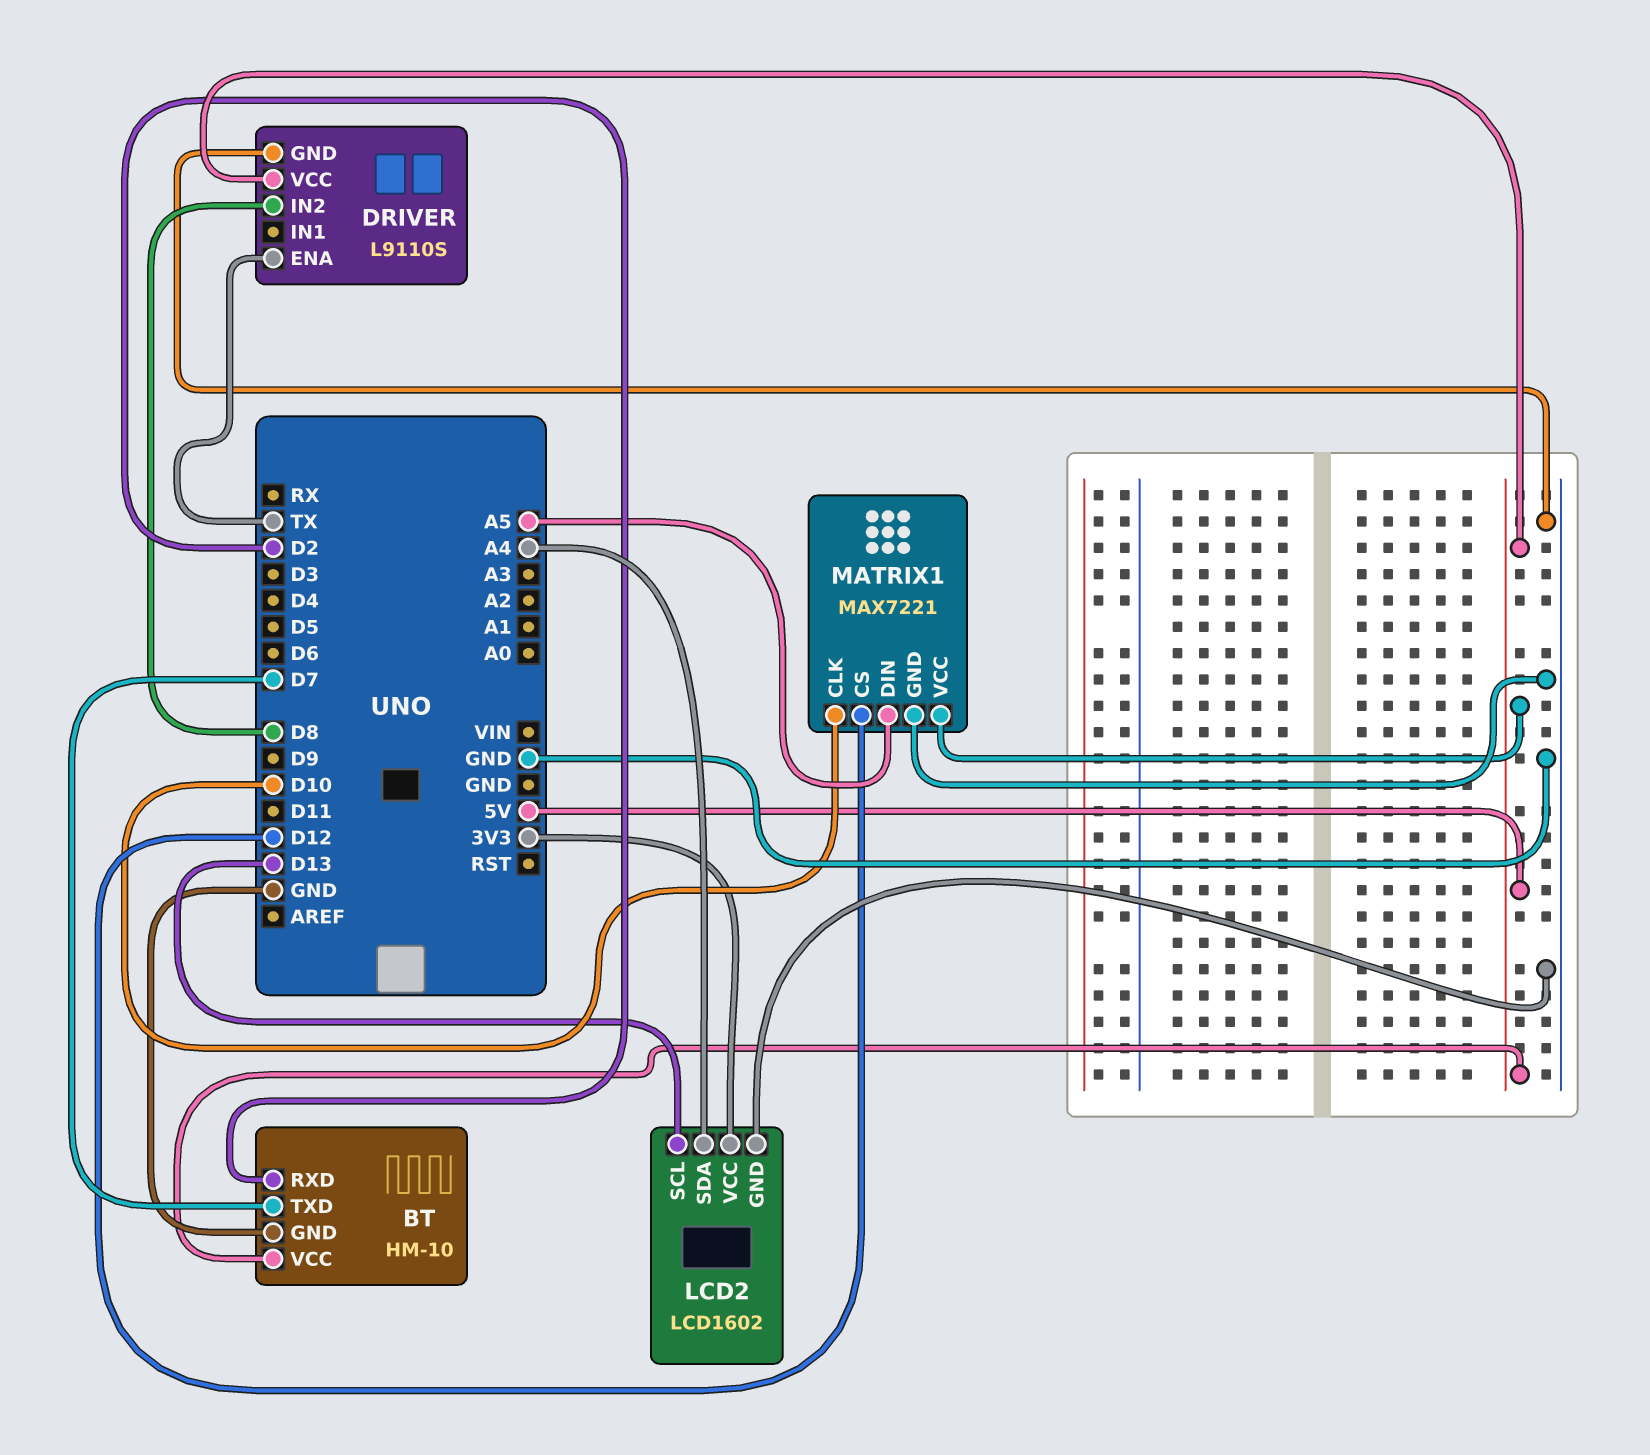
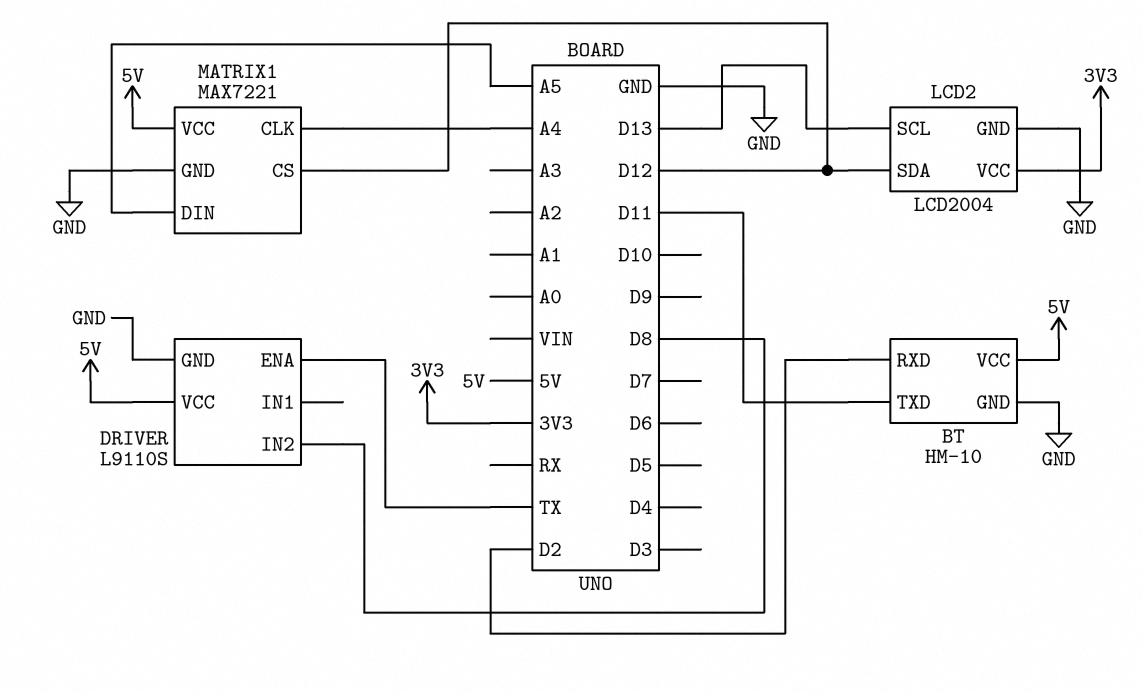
BT pin TXD: D7 -> D11
LCD2: LCD1602 -> LCD2004
LCD2 pin SDA: A4 -> D12
MATRIX1 pin CLK: D10 -> A4

